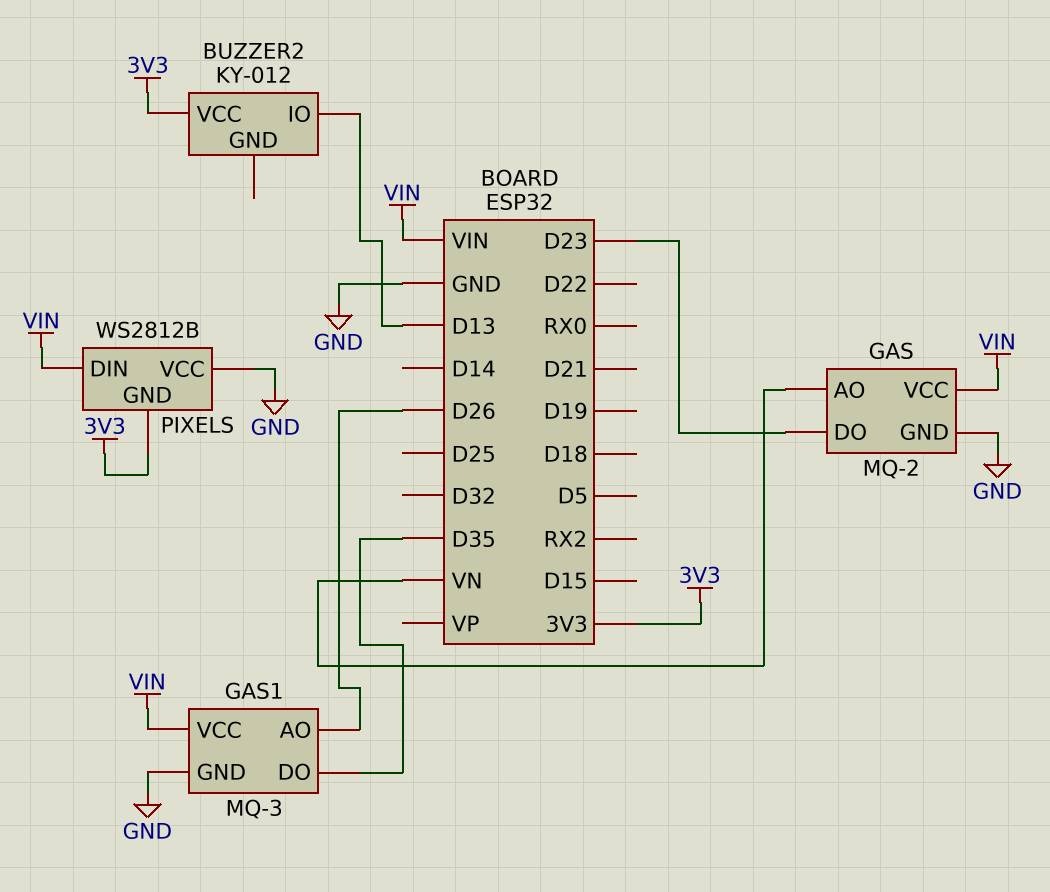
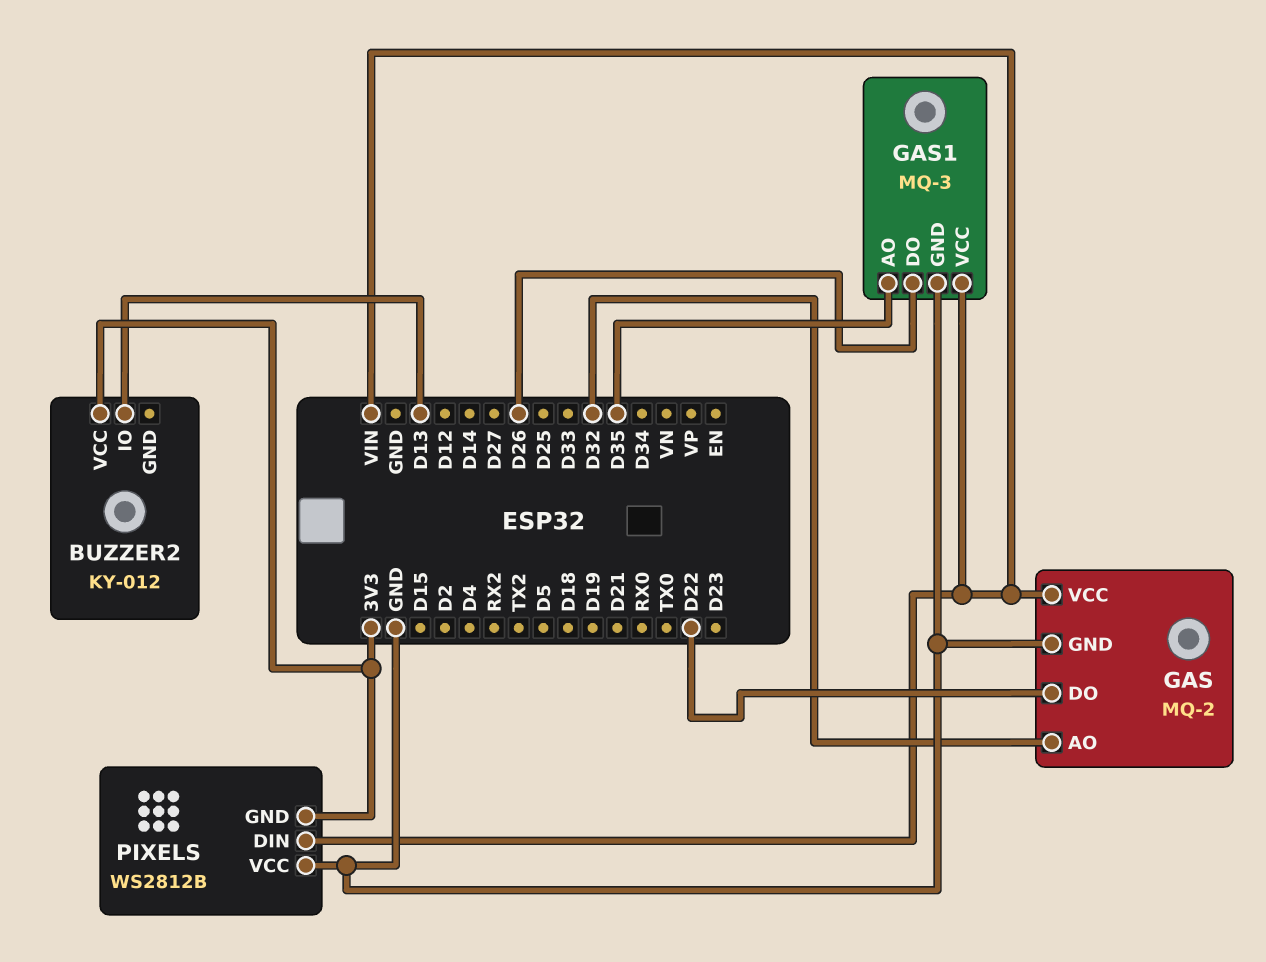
GAS pin AO: VN -> D32
GAS pin DO: D23 -> D22
GAS1 pin AO: D26 -> D35
GAS1 pin DO: D35 -> D26

